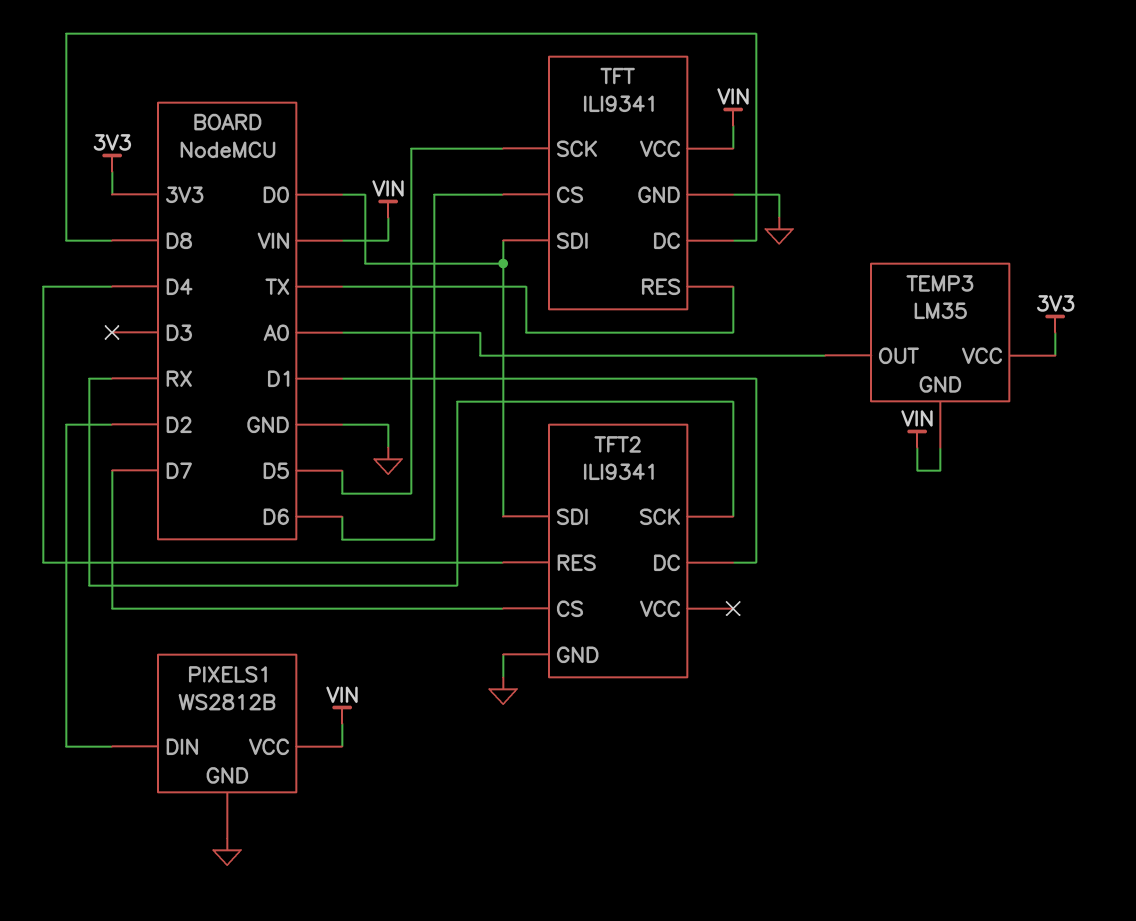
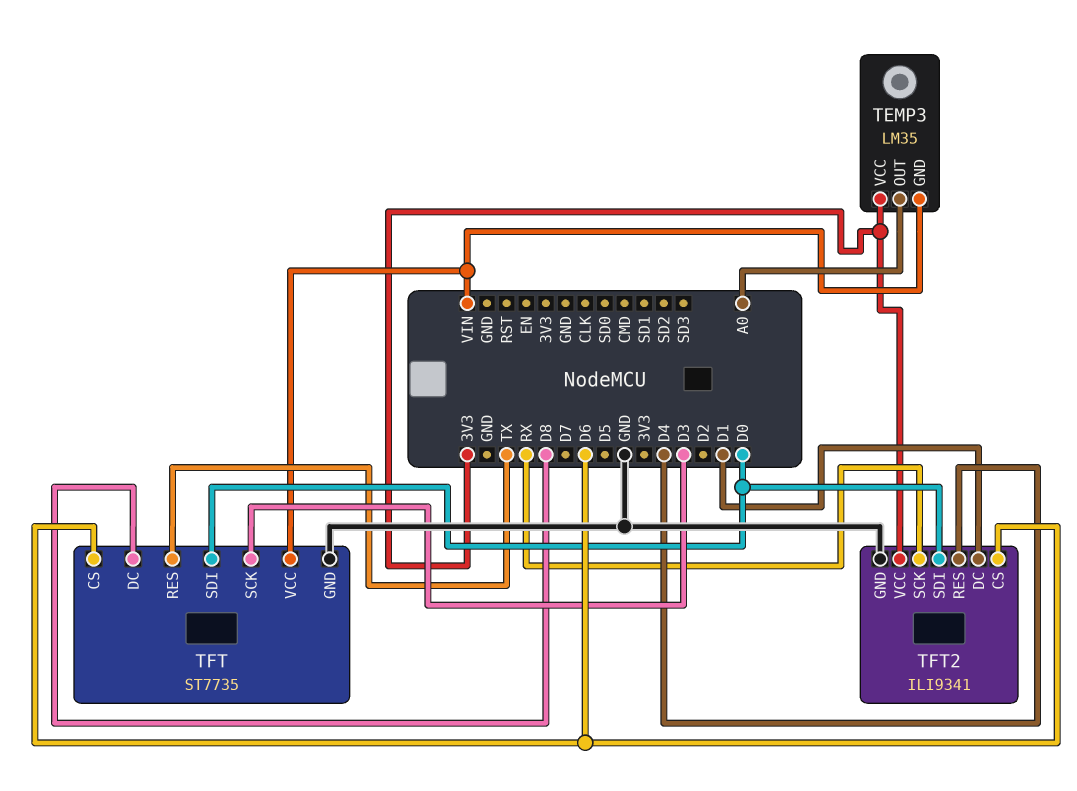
PIXELS1: WS2812B -> none
PIXELS1 pin DIN: D2 -> none
PIXELS1 pin GND: GND -> none
PIXELS1 pin VCC: VIN -> none
TFT: ILI9341 -> ST7735
TFT pin SCK: D5 -> D3
TFT2 pin CS: D7 -> D6
TFT2 pin VCC: none -> 3V3

